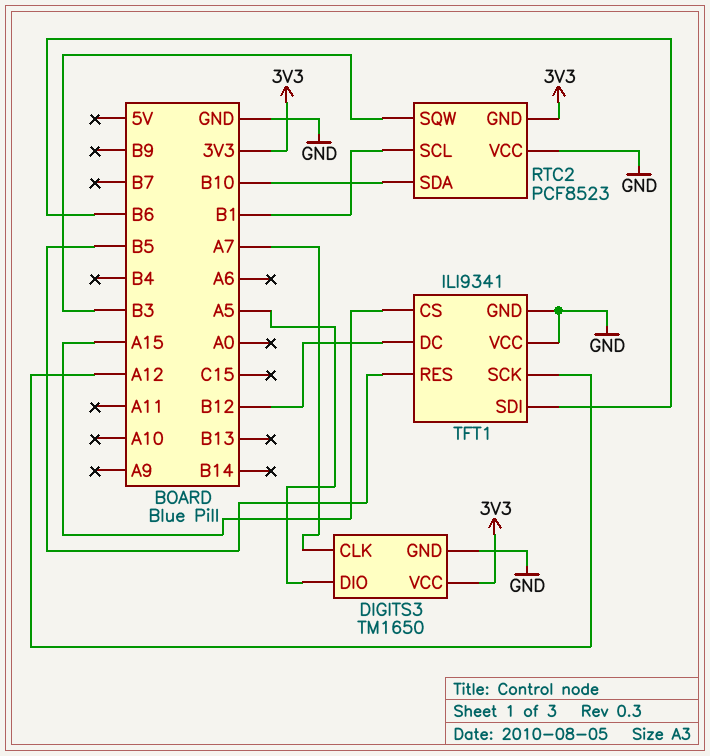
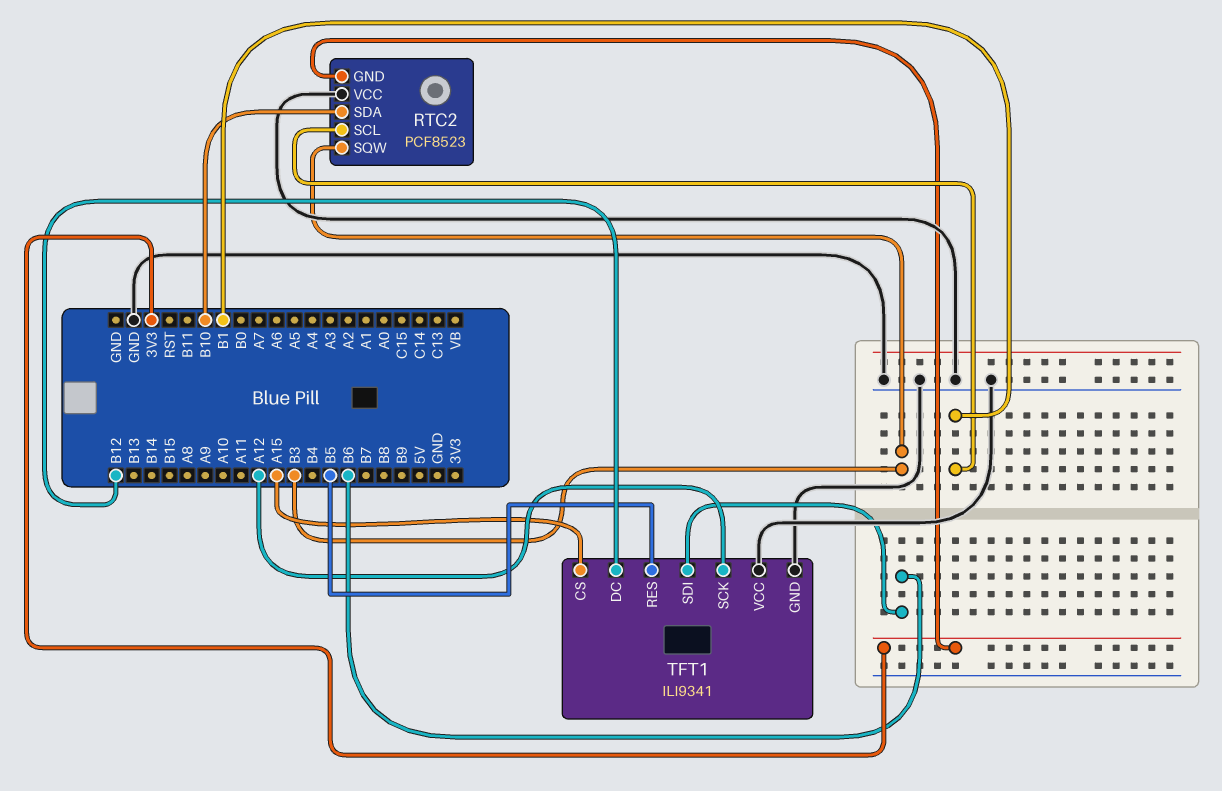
DIGITS3: TM1650 -> none
DIGITS3 pin CLK: A7 -> none
DIGITS3 pin DIO: A5 -> none
DIGITS3 pin GND: GND -> none
DIGITS3 pin VCC: 3V3 -> none

